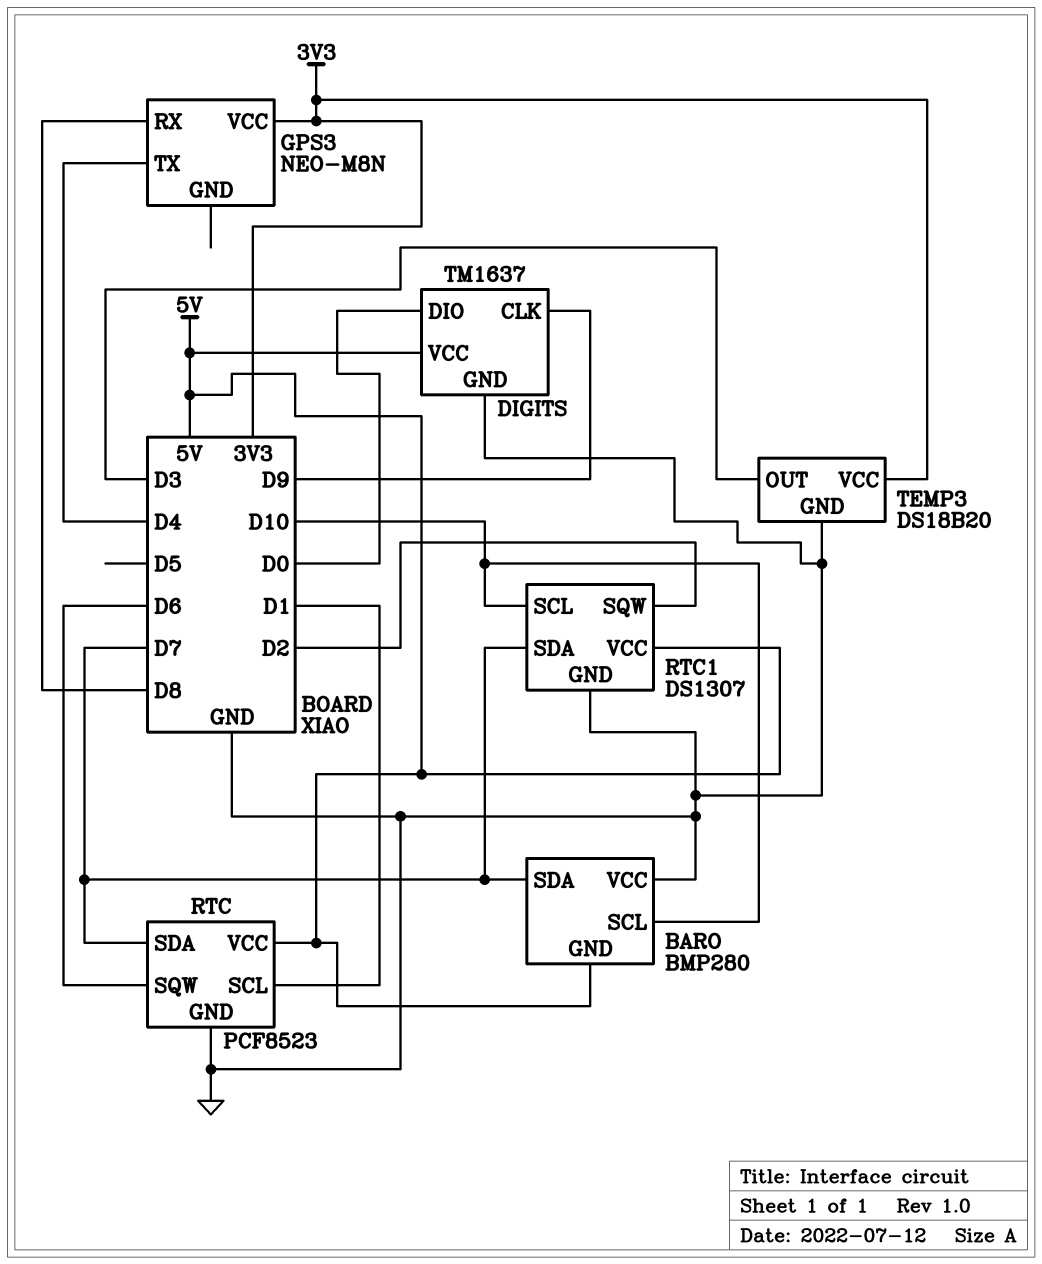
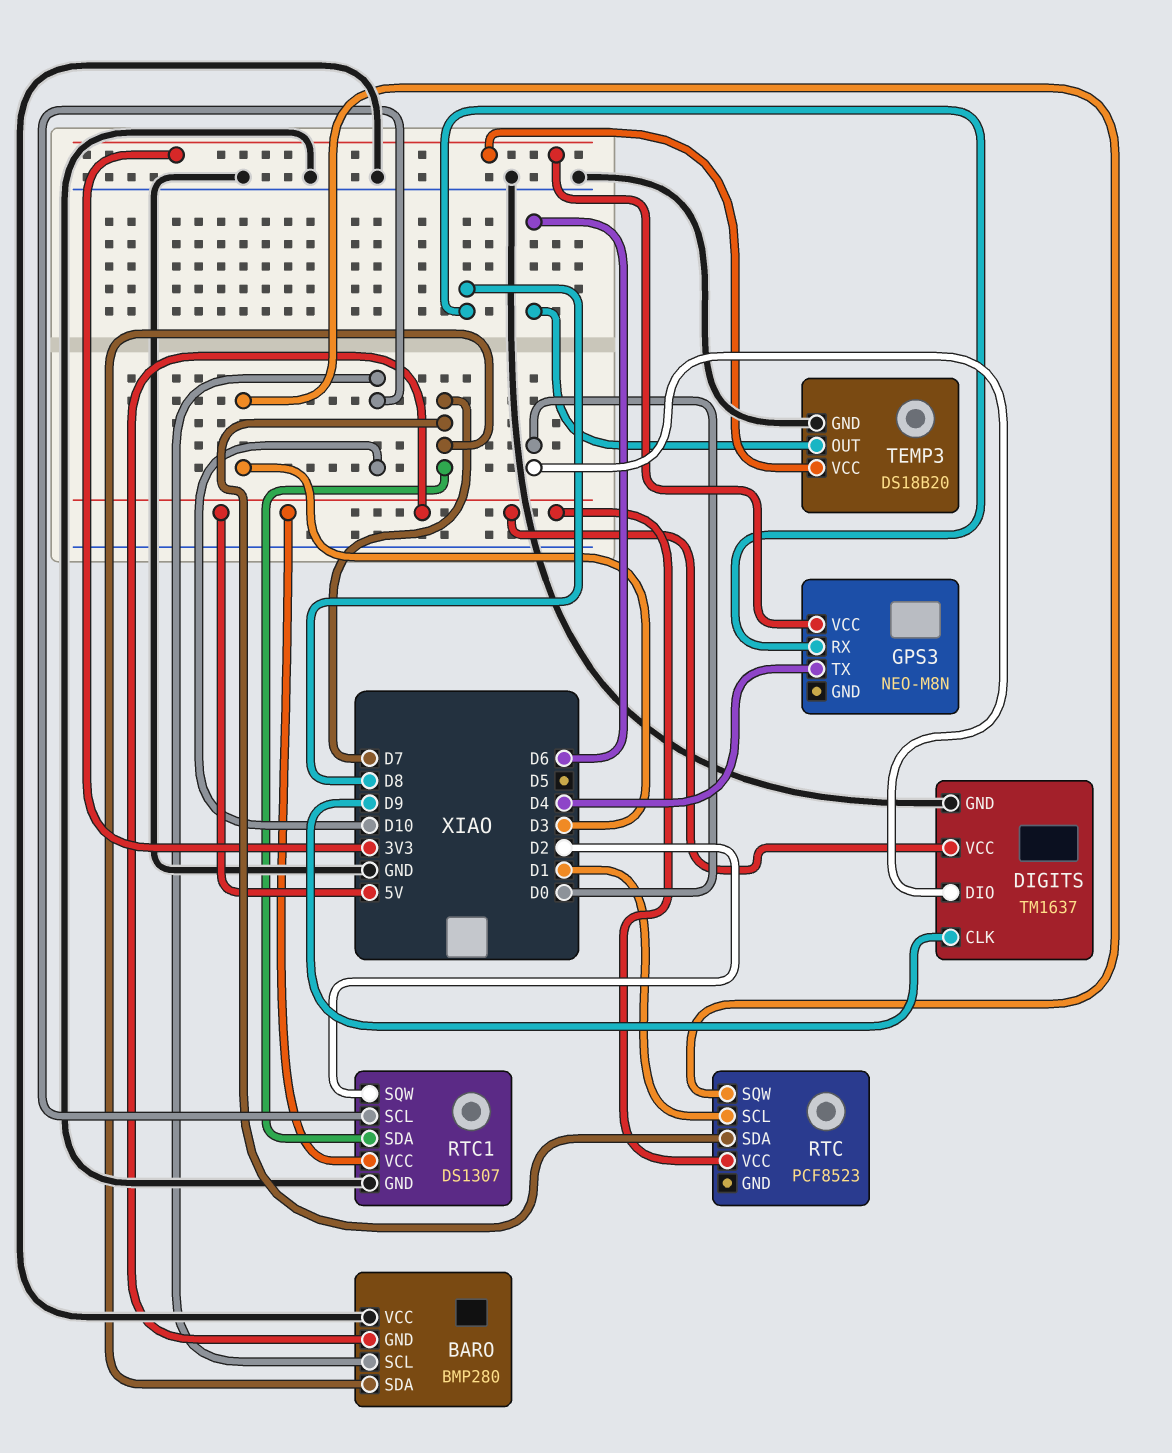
RTC pin GND: GND -> none
RTC pin SQW: D6 -> D3
TEMP3 pin OUT: D3 -> D6

